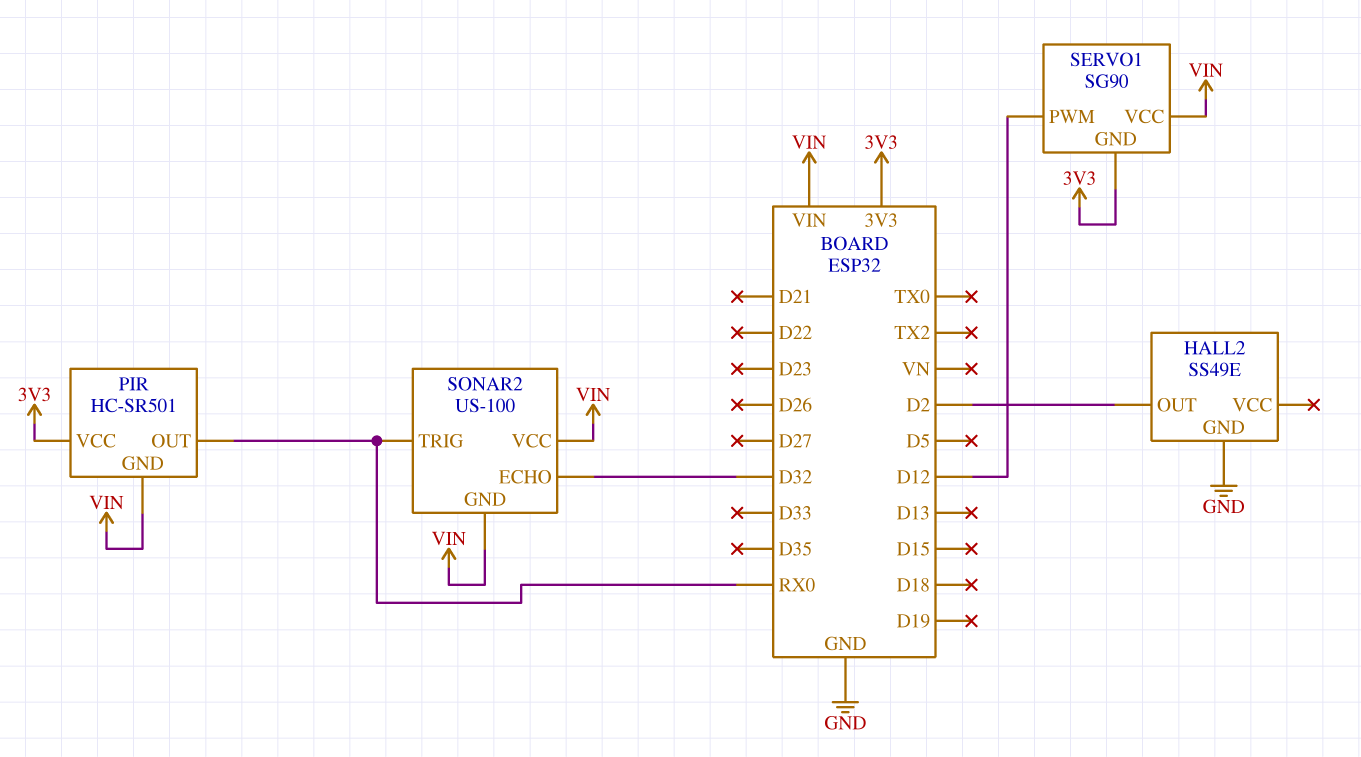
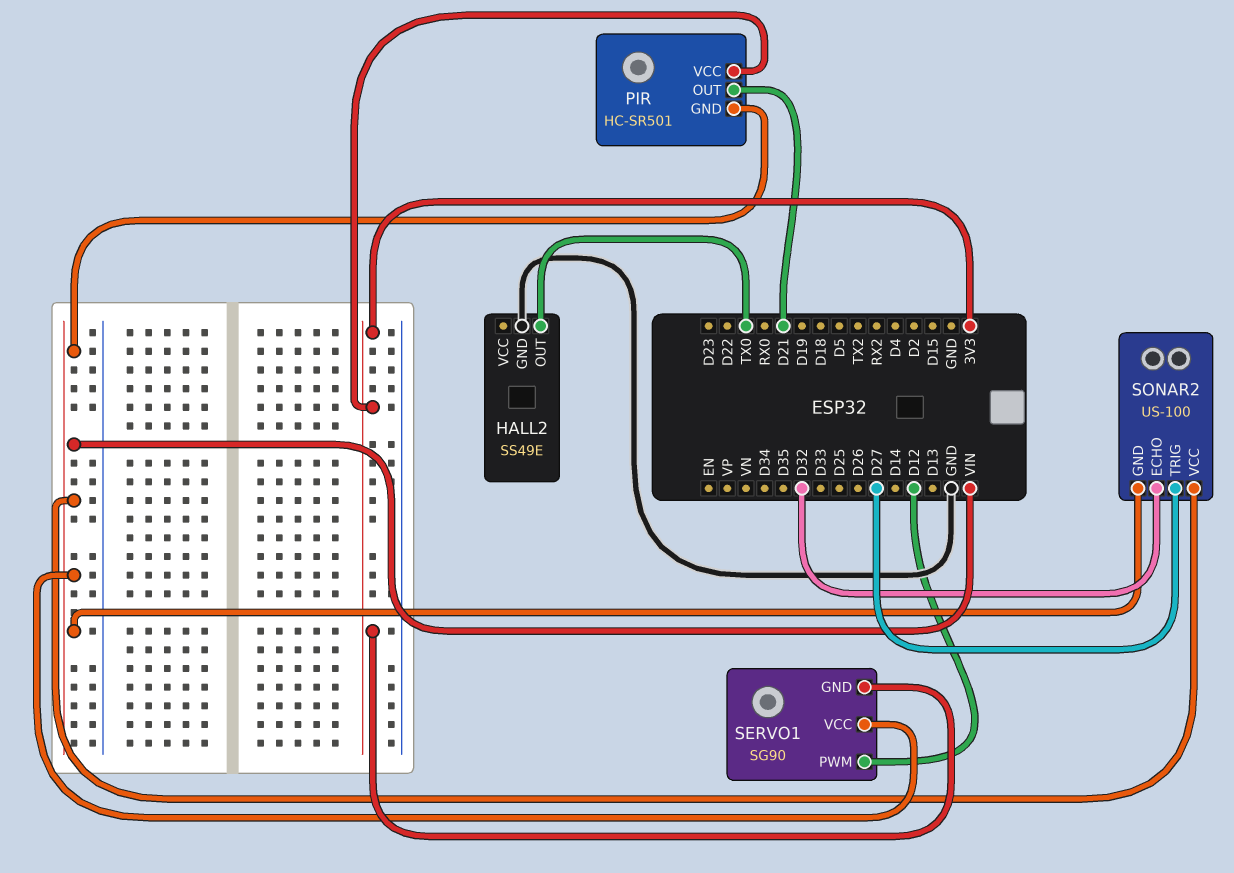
HALL2 pin OUT: D2 -> TX0
PIR pin OUT: RX0 -> D21
SONAR2 pin TRIG: RX0 -> D27

